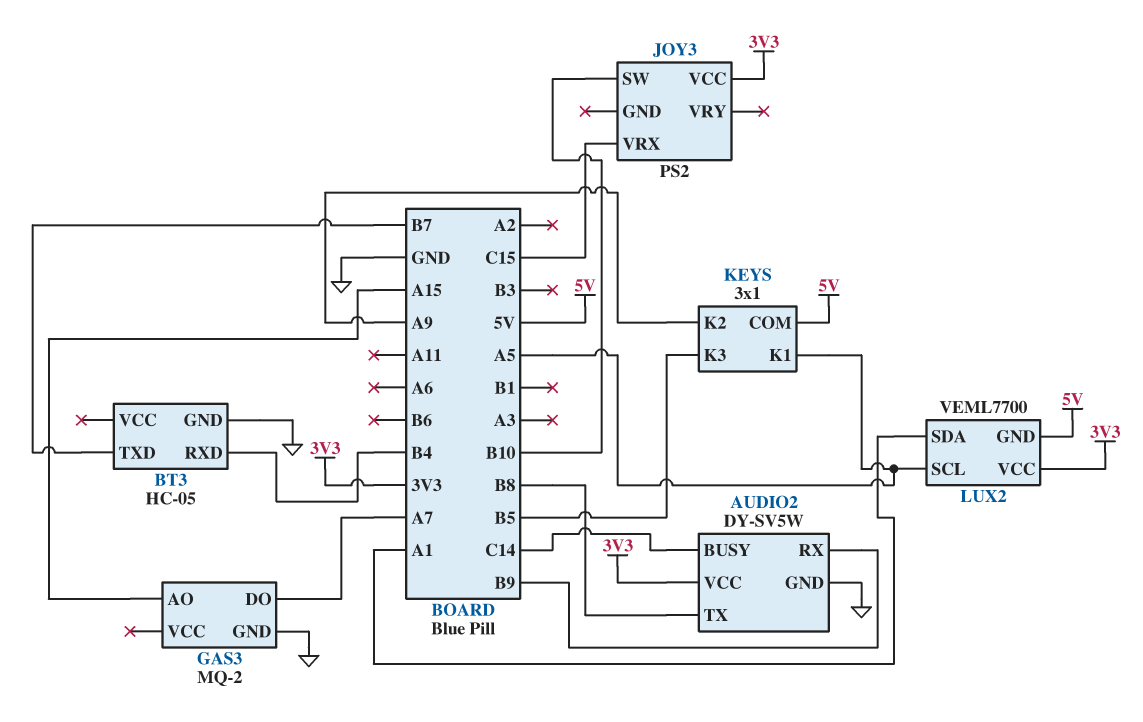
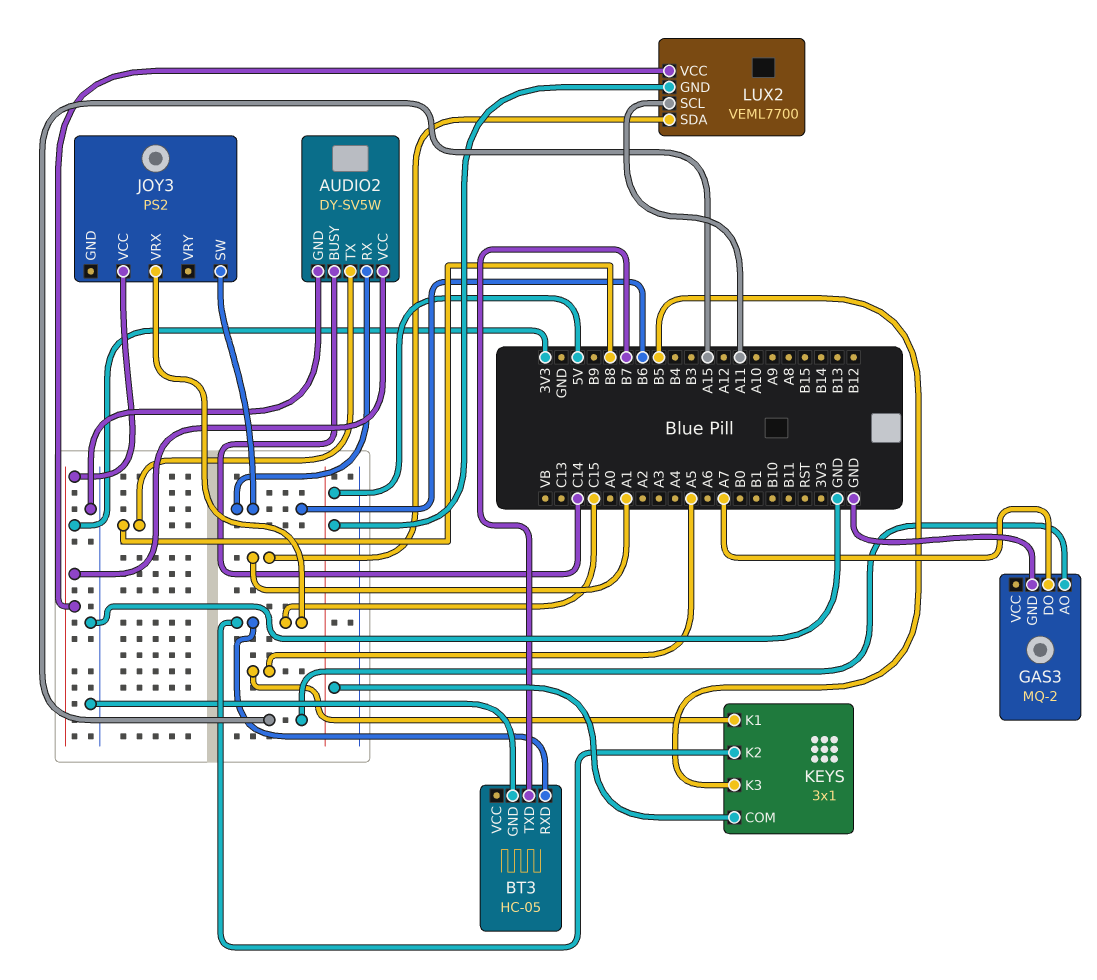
AUDIO2 pin RX: B9 -> B6
BT3 pin RXD: B4 -> C15
JOY3 pin SW: B10 -> B6
KEYS pin K2: A9 -> C15
LUX2 pin SCL: A5 -> A11

